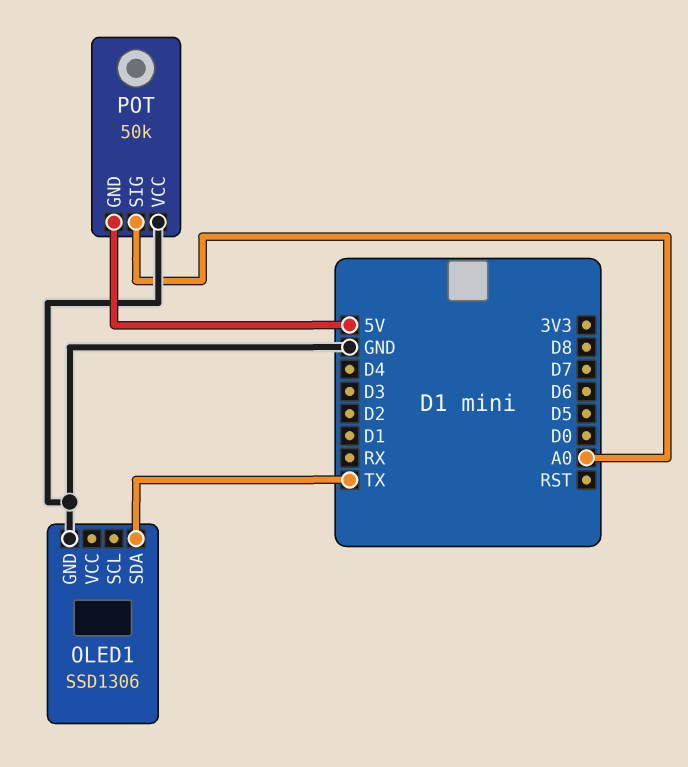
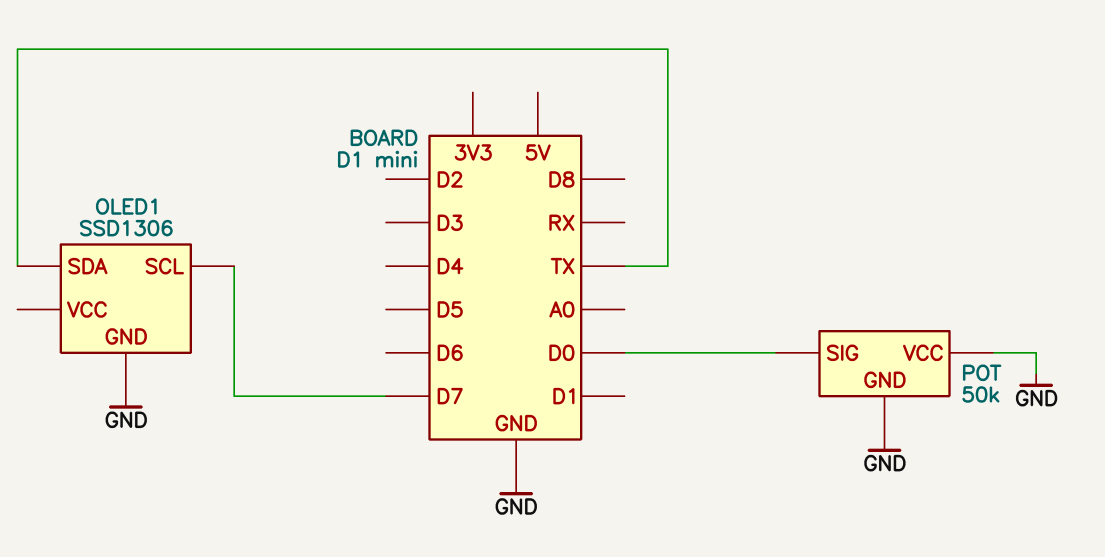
OLED1 pin SCL: none -> D7
POT pin GND: 5V -> GND
POT pin SIG: A0 -> D0

